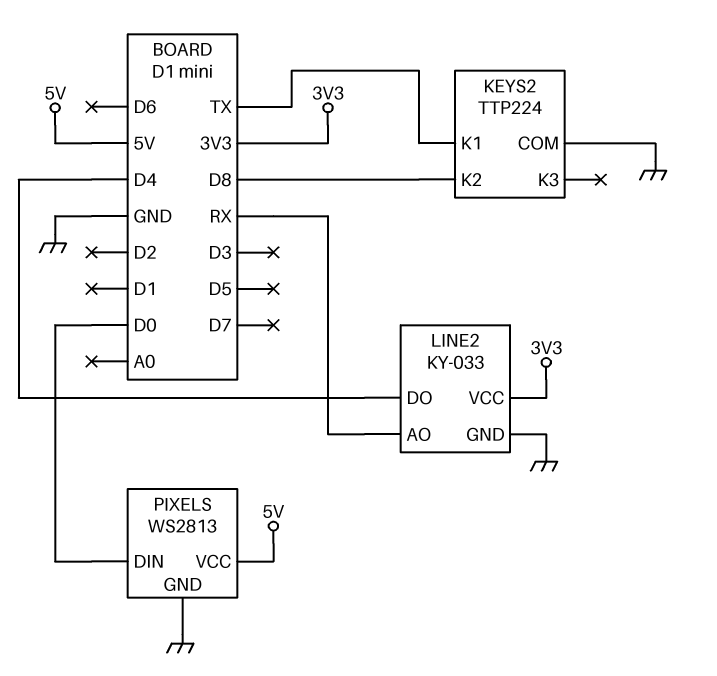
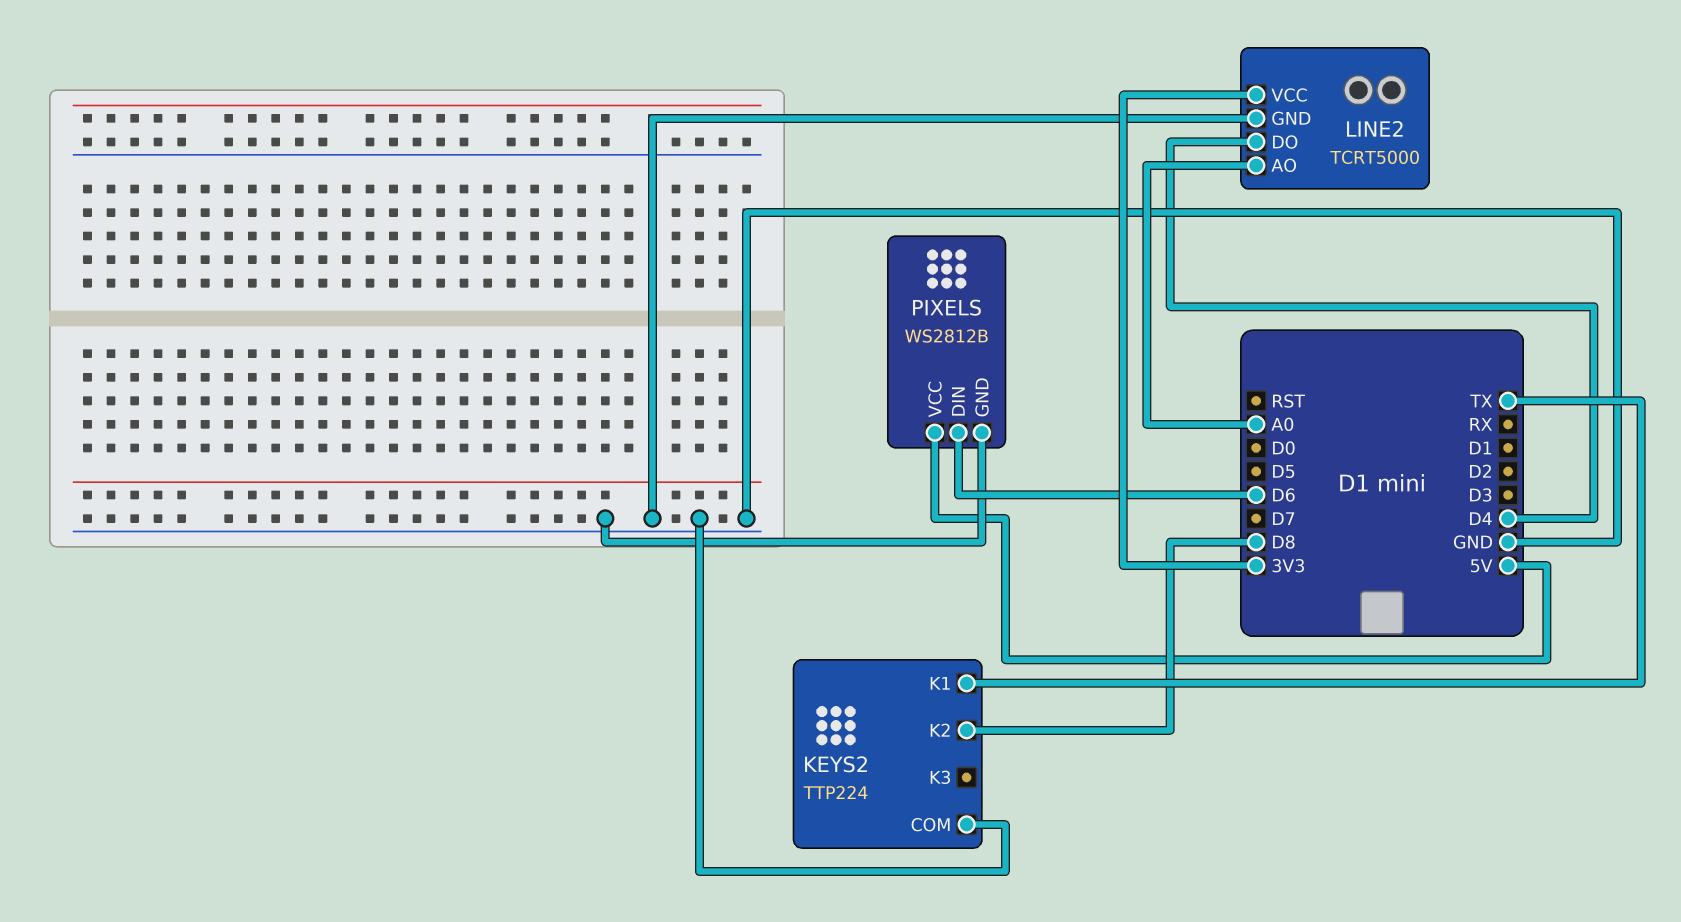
LINE2: KY-033 -> TCRT5000
LINE2 pin AO: RX -> A0
PIXELS: WS2813 -> WS2812B
PIXELS pin DIN: D0 -> D6

